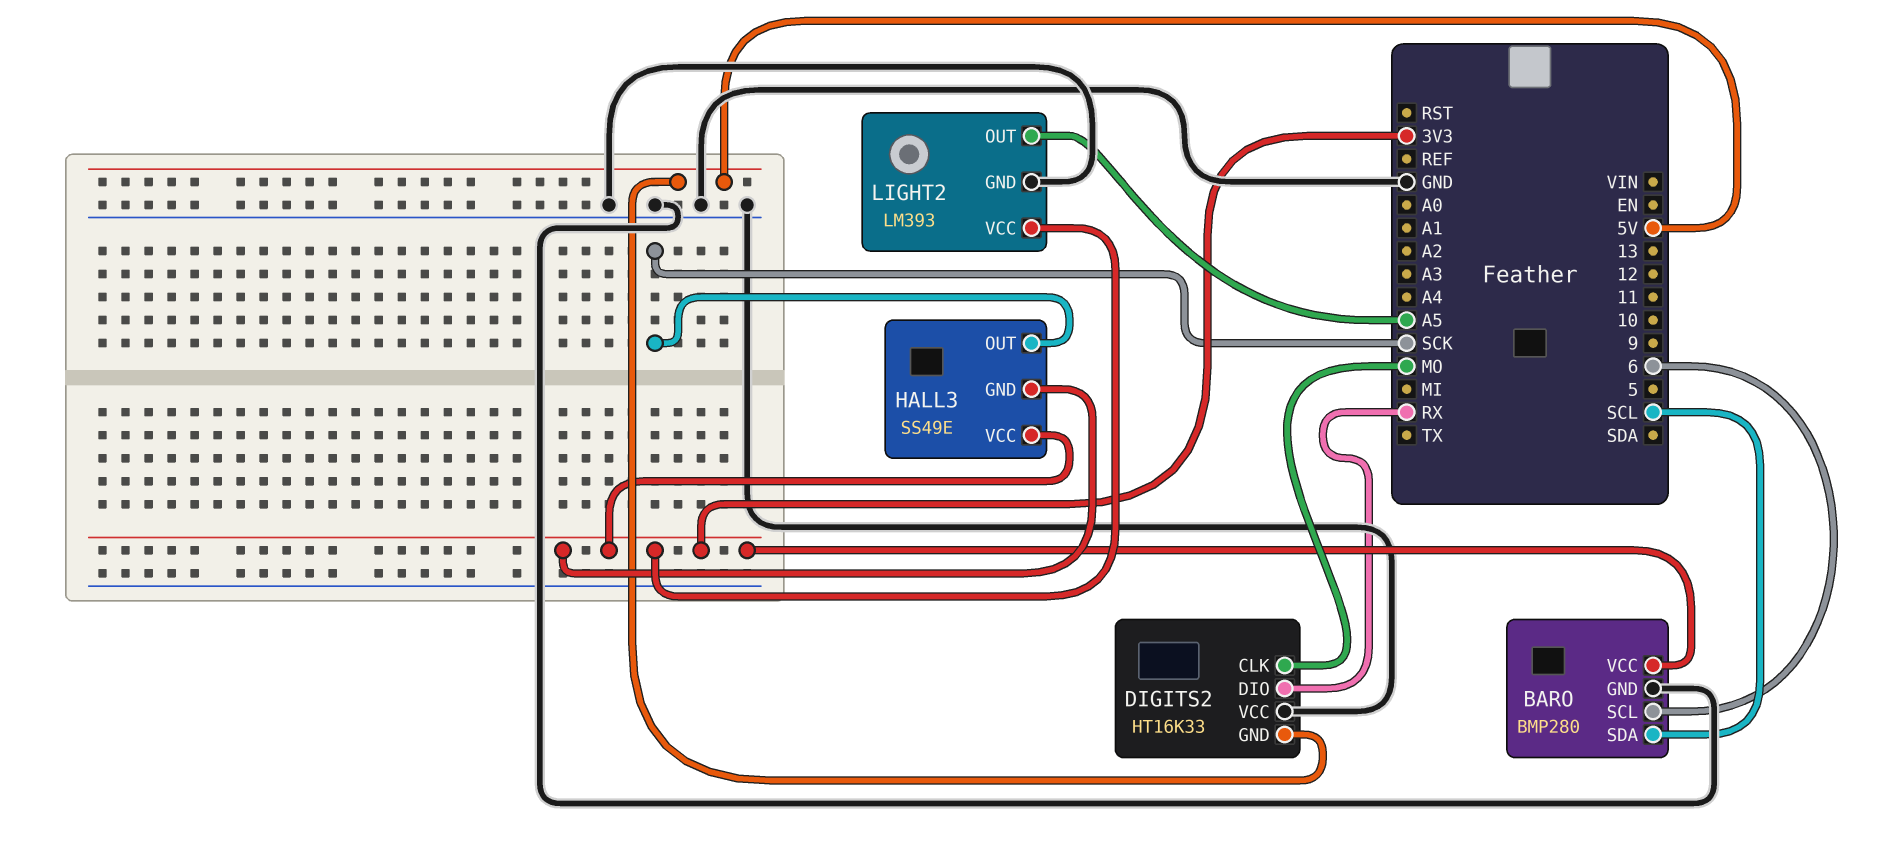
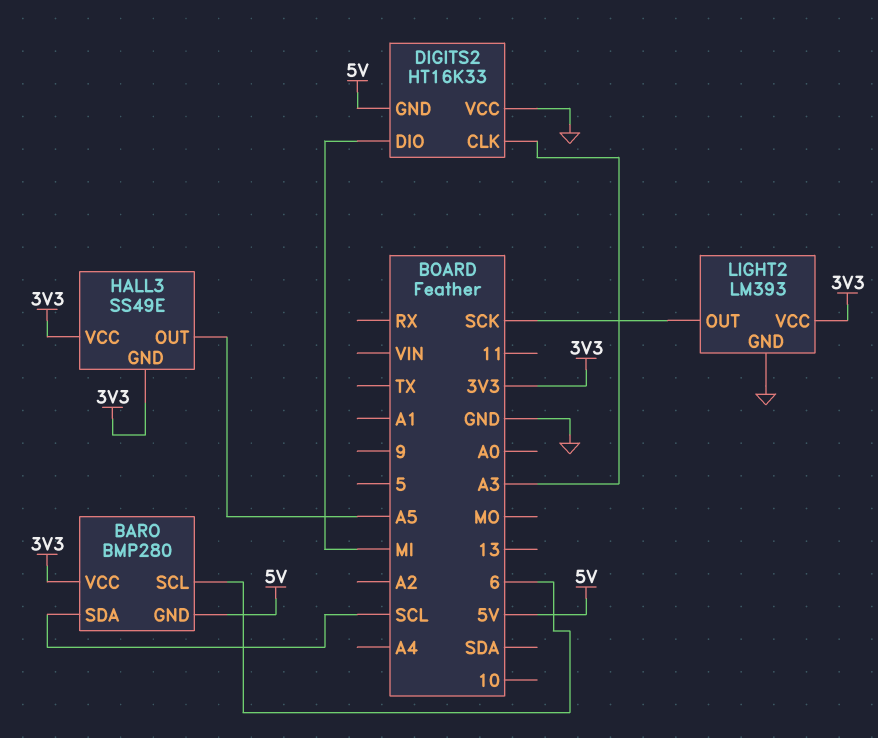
BARO pin GND: GND -> 5V
DIGITS2 pin CLK: MO -> A3
DIGITS2 pin DIO: RX -> MI
HALL3 pin OUT: SCK -> A5
LIGHT2 pin OUT: A5 -> SCK

